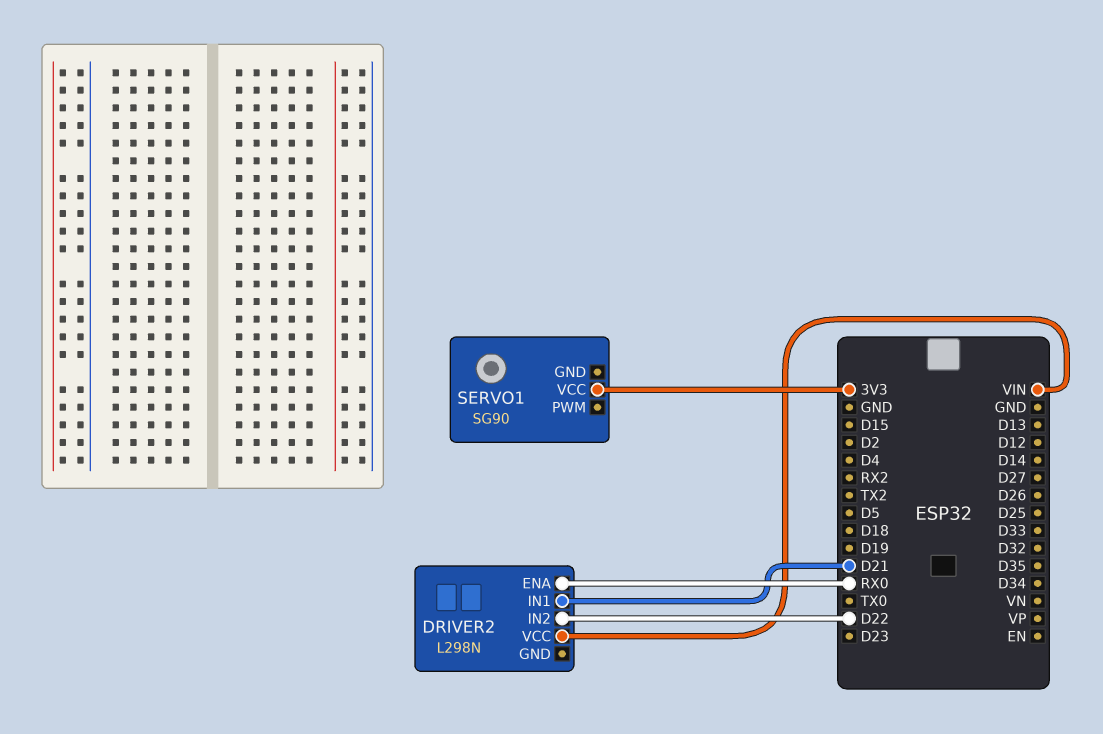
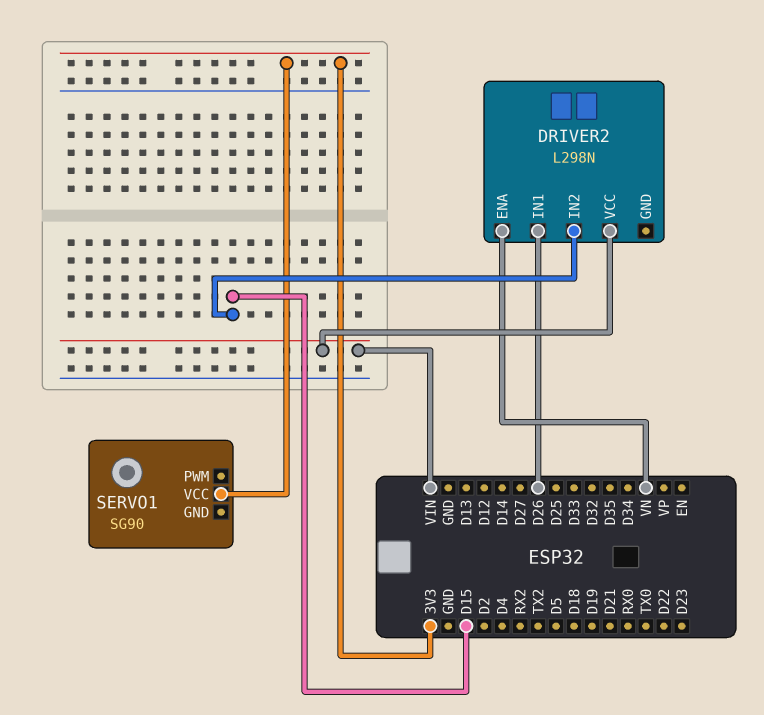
DRIVER2 pin ENA: RX0 -> VN
DRIVER2 pin IN1: D21 -> D26
DRIVER2 pin IN2: D22 -> D15

